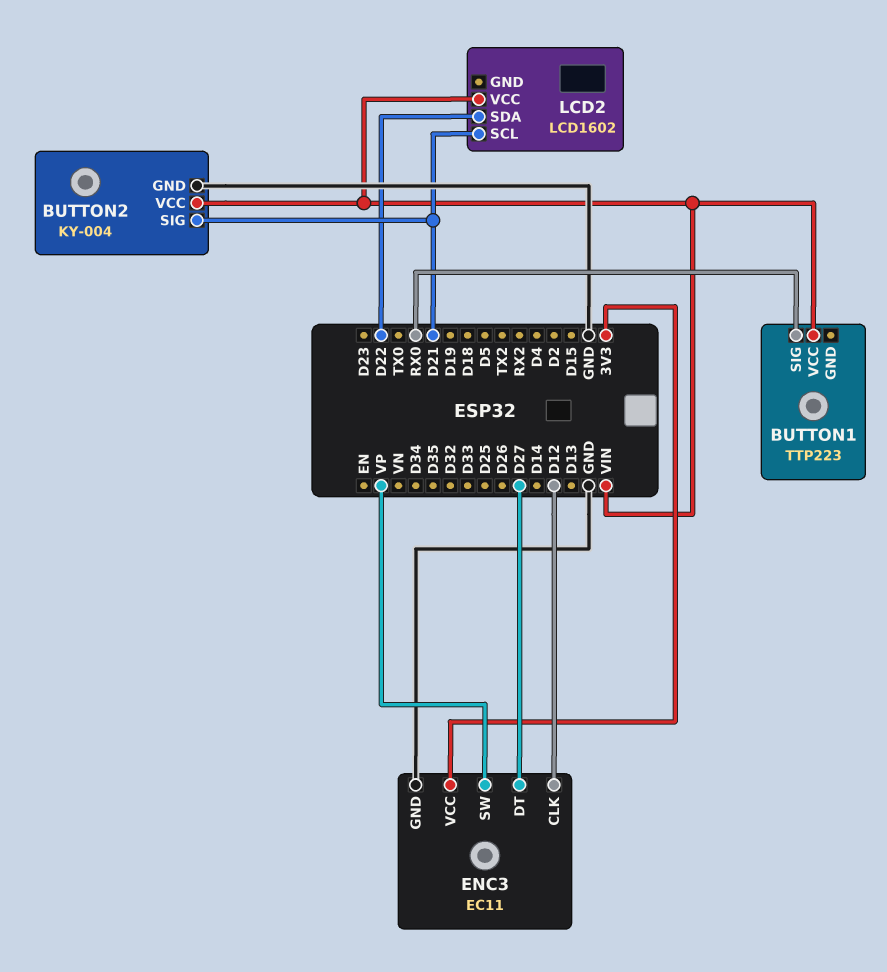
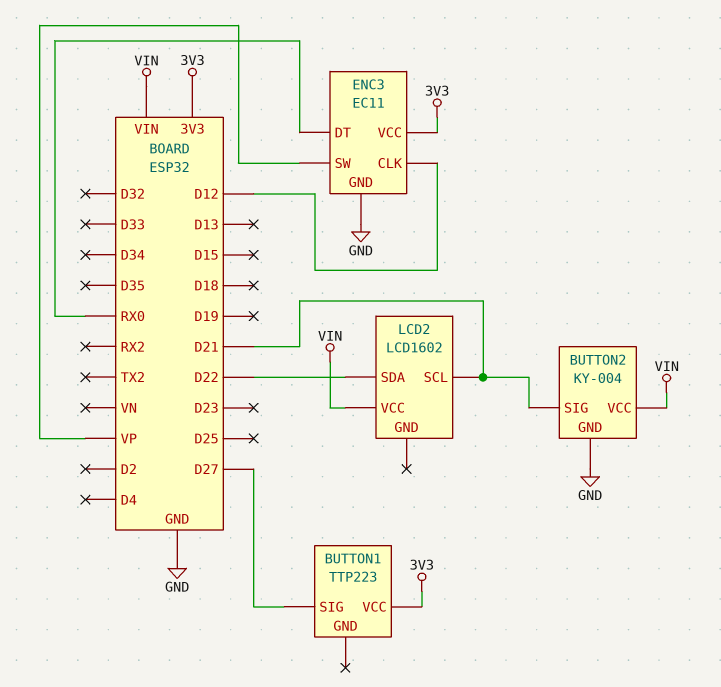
BUTTON1 pin SIG: RX0 -> D27
BUTTON1 pin VCC: VIN -> 3V3
ENC3 pin DT: D27 -> RX0

